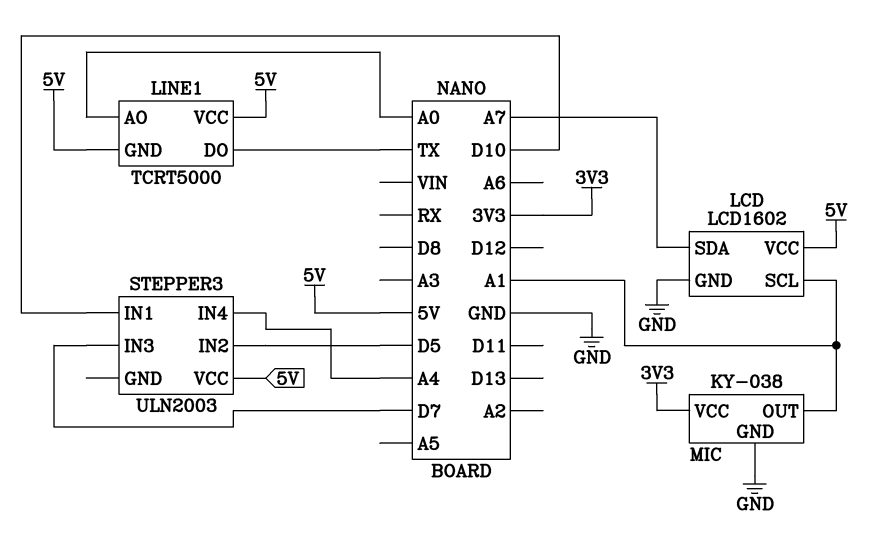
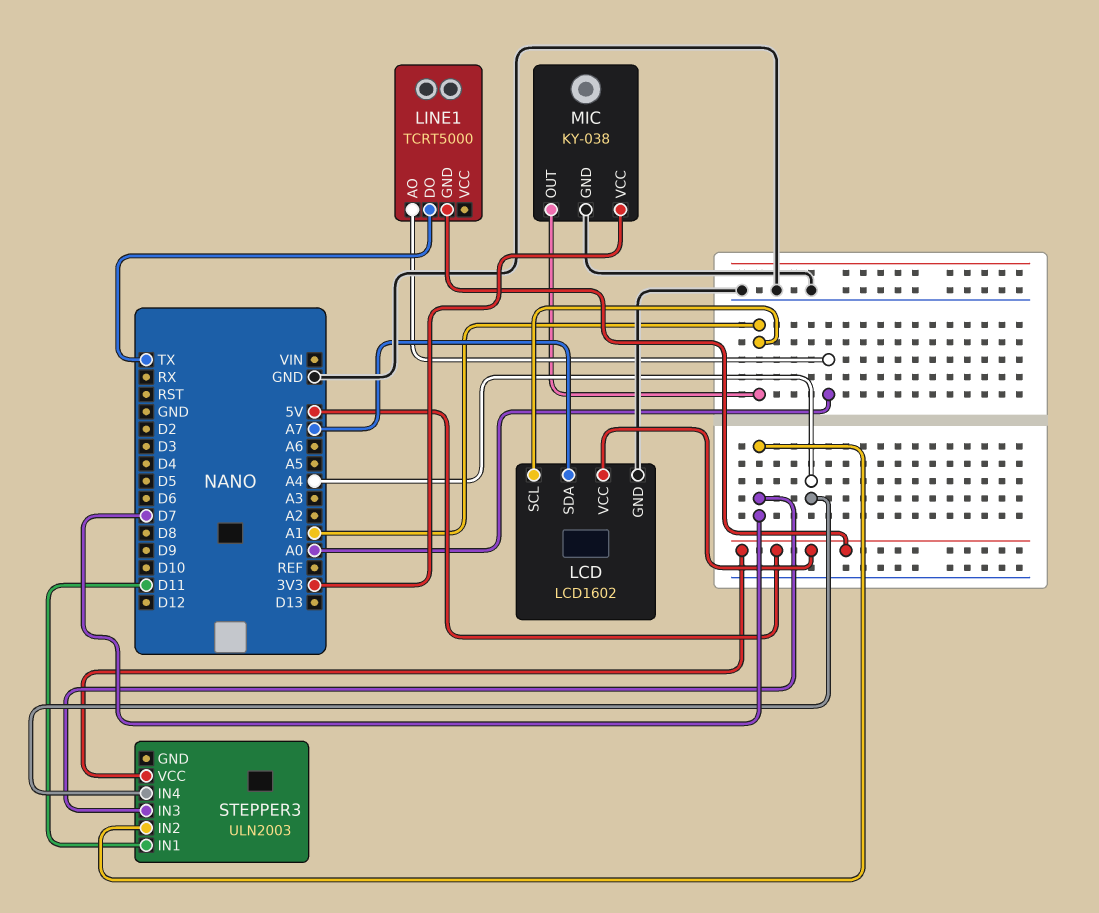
LINE1 pin VCC: 5V -> none
STEPPER3 pin IN1: D10 -> D11
STEPPER3 pin IN2: D5 -> D7

